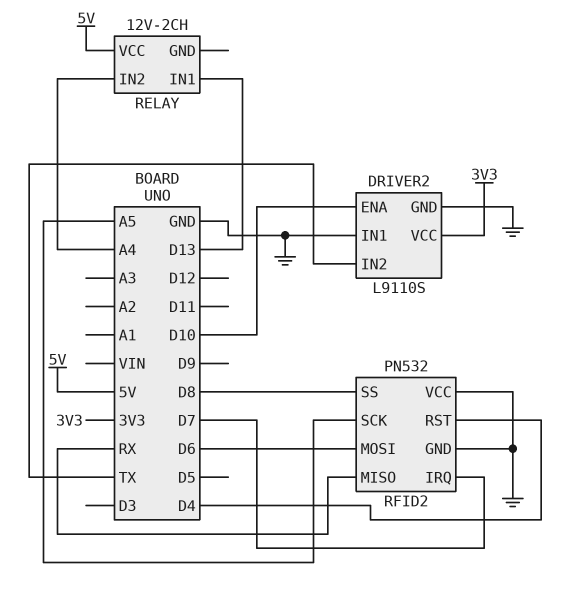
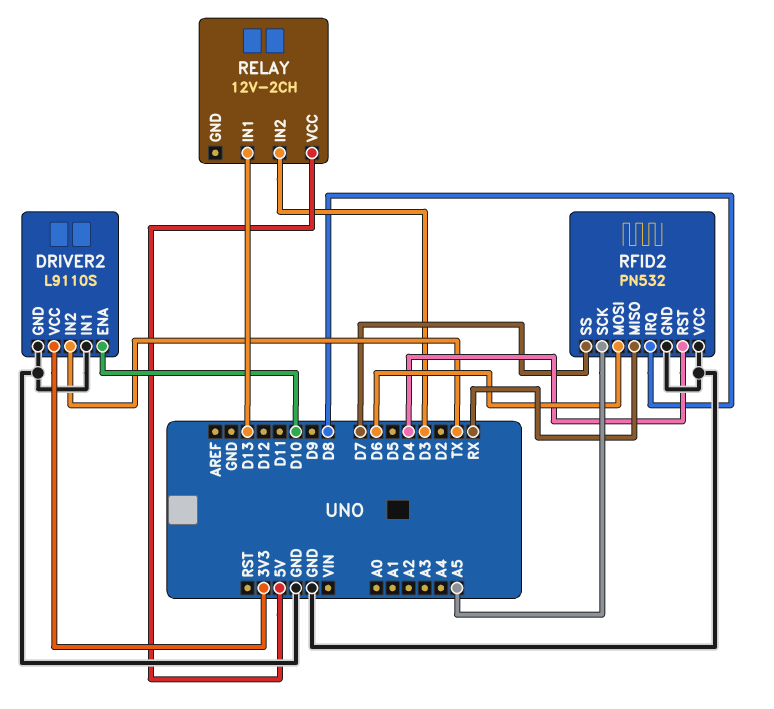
RELAY pin IN2: A4 -> D3
RFID2 pin IRQ: D7 -> D8
RFID2 pin SS: D8 -> D7

